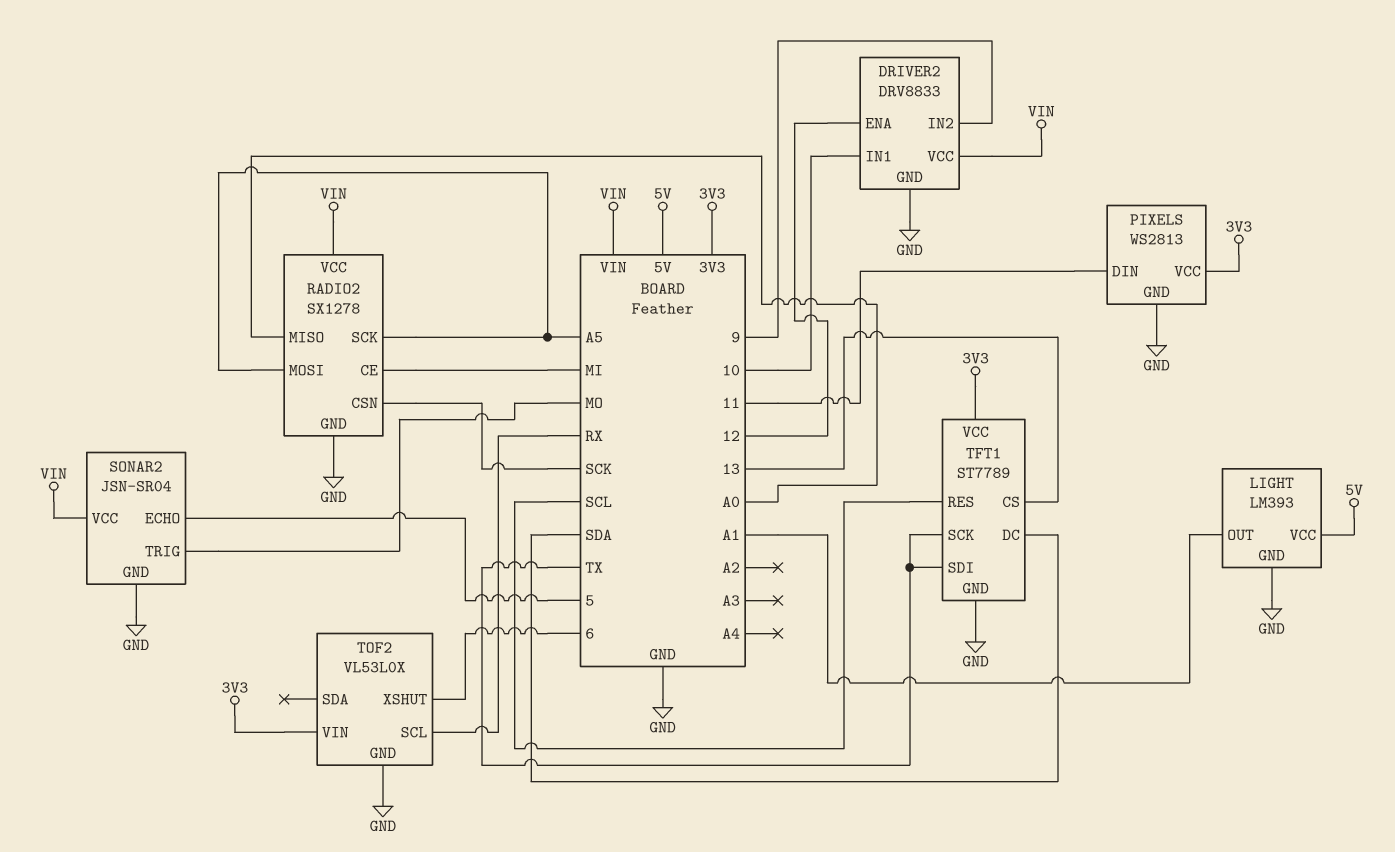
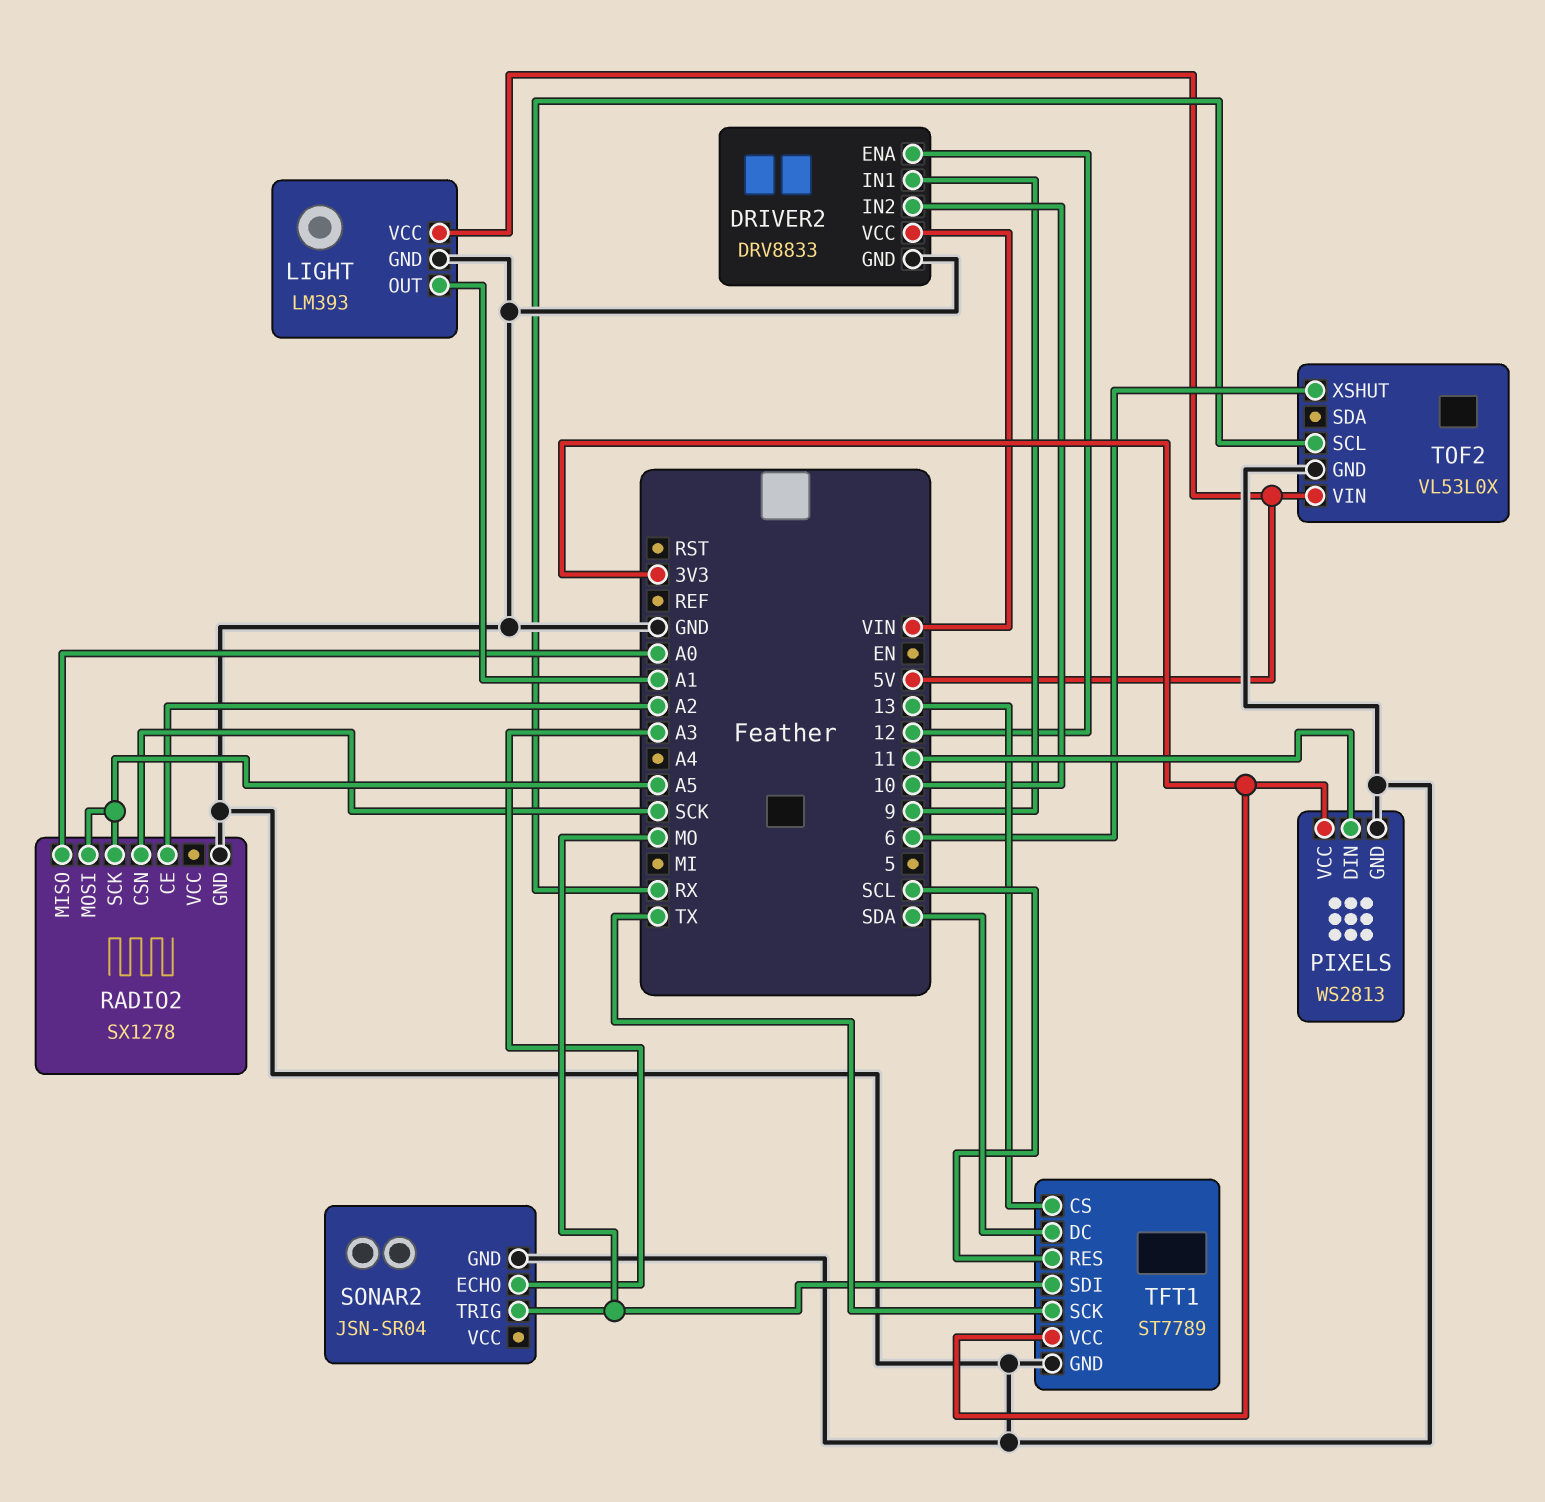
DRIVER2 pin IN1: 10 -> 9
DRIVER2 pin IN2: 9 -> 10
RADIO2 pin CE: MI -> A2
RADIO2 pin VCC: VIN -> none
SONAR2 pin ECHO: 5 -> A3
SONAR2 pin VCC: VIN -> none
TFT1 pin SDI: TX -> MO
TOF2 pin VIN: 3V3 -> 5V

